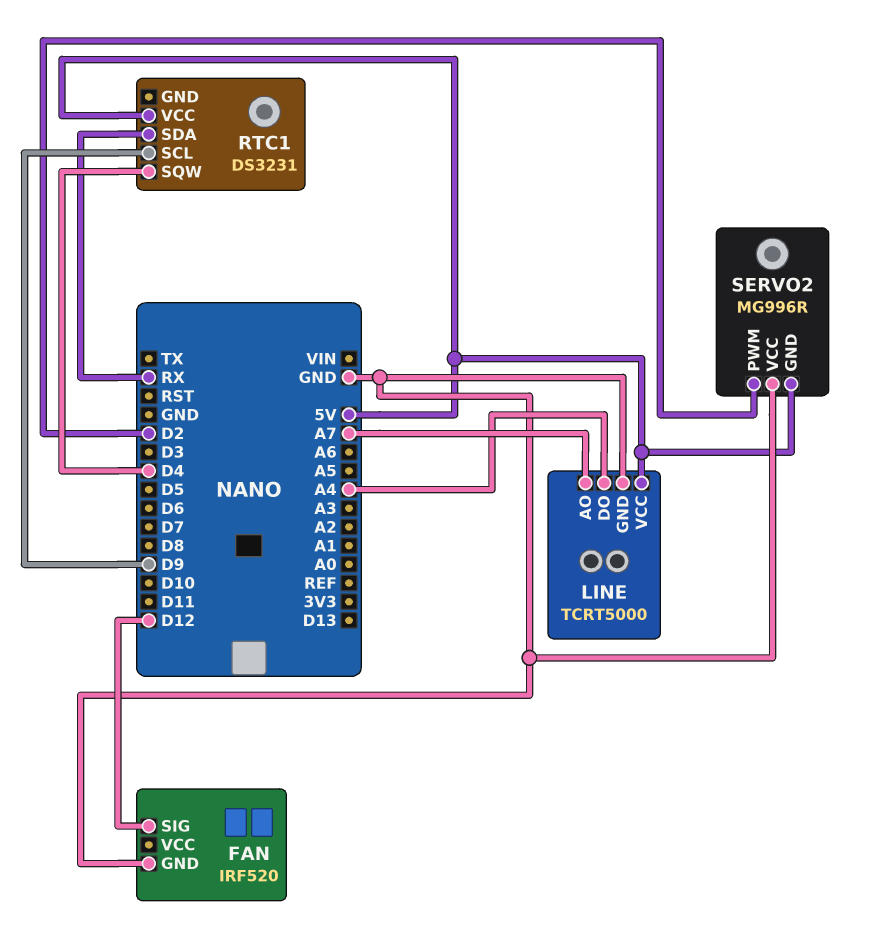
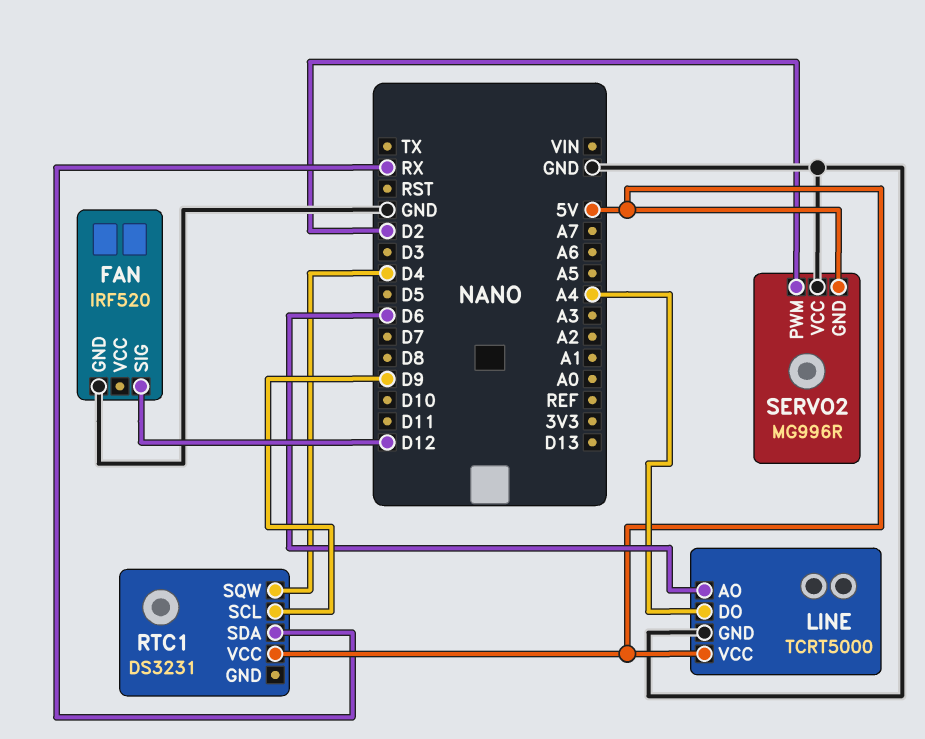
LINE pin AO: A7 -> D6

